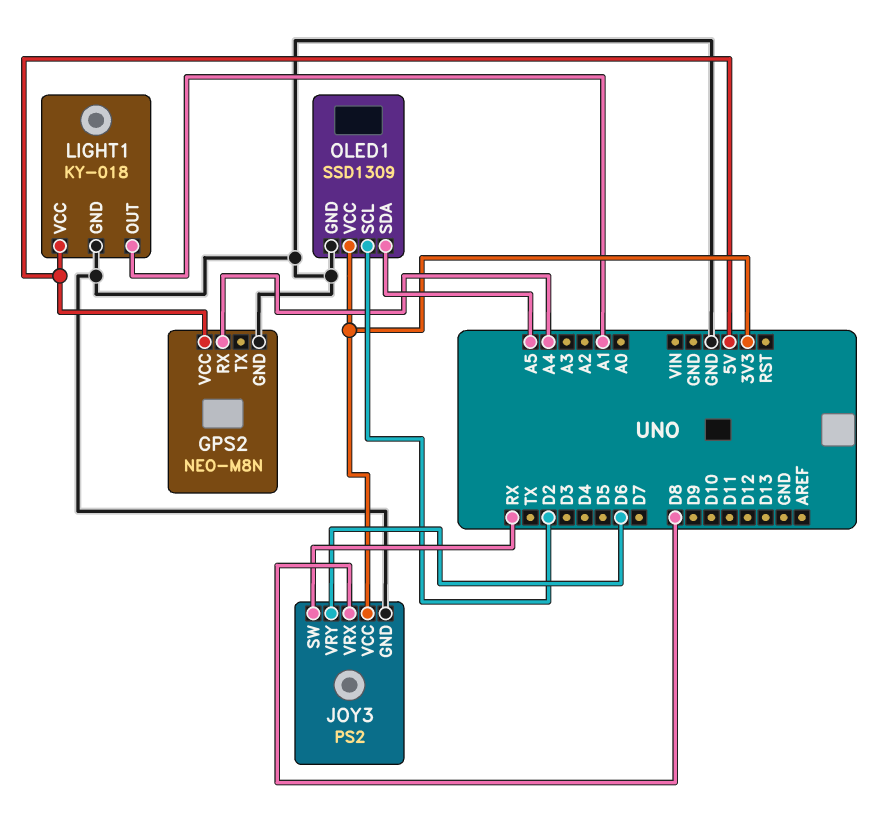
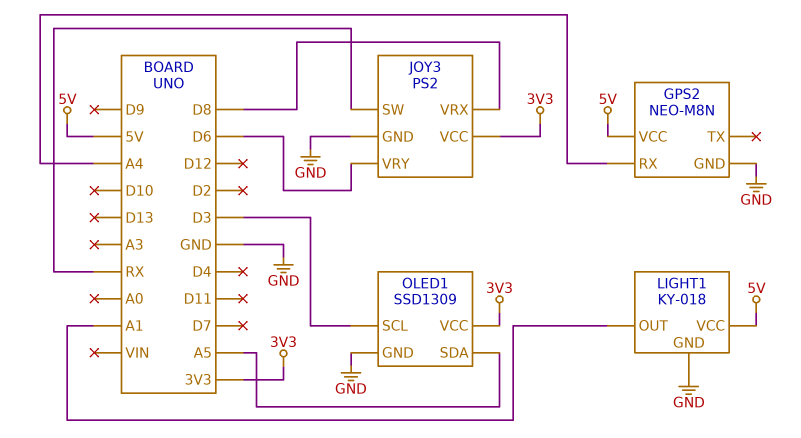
OLED1 pin SCL: D2 -> D3

